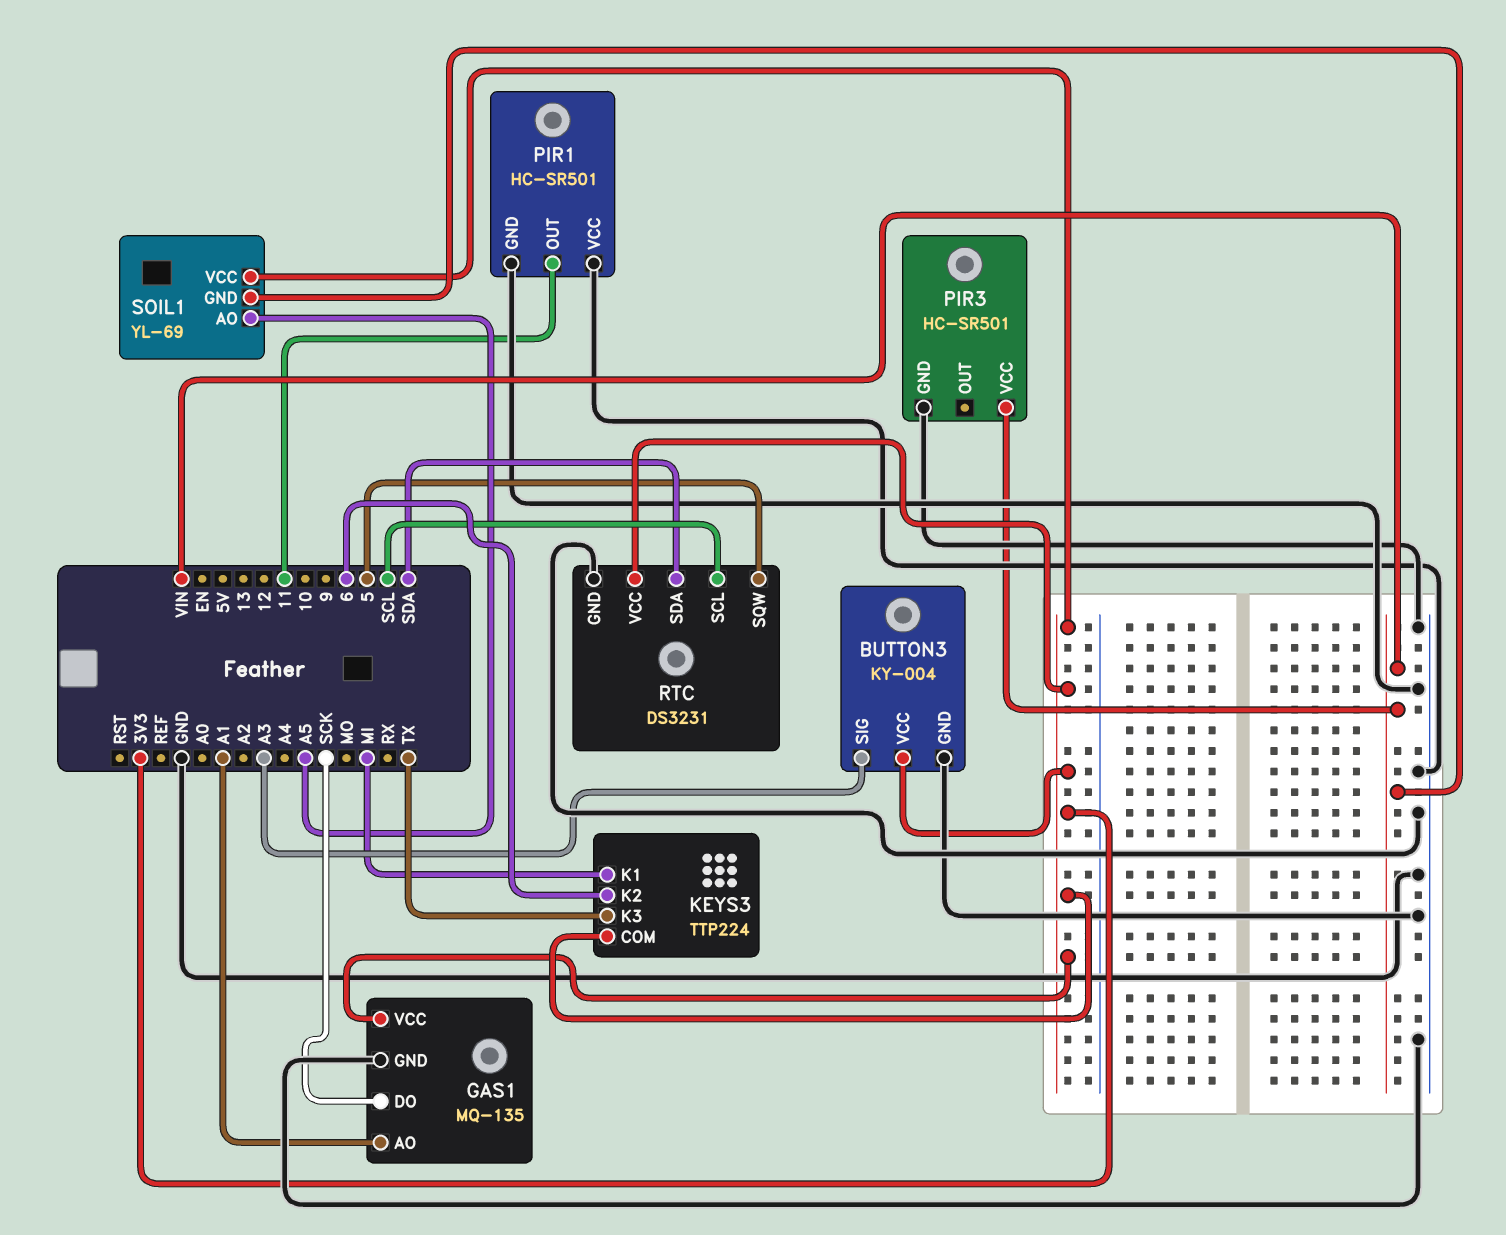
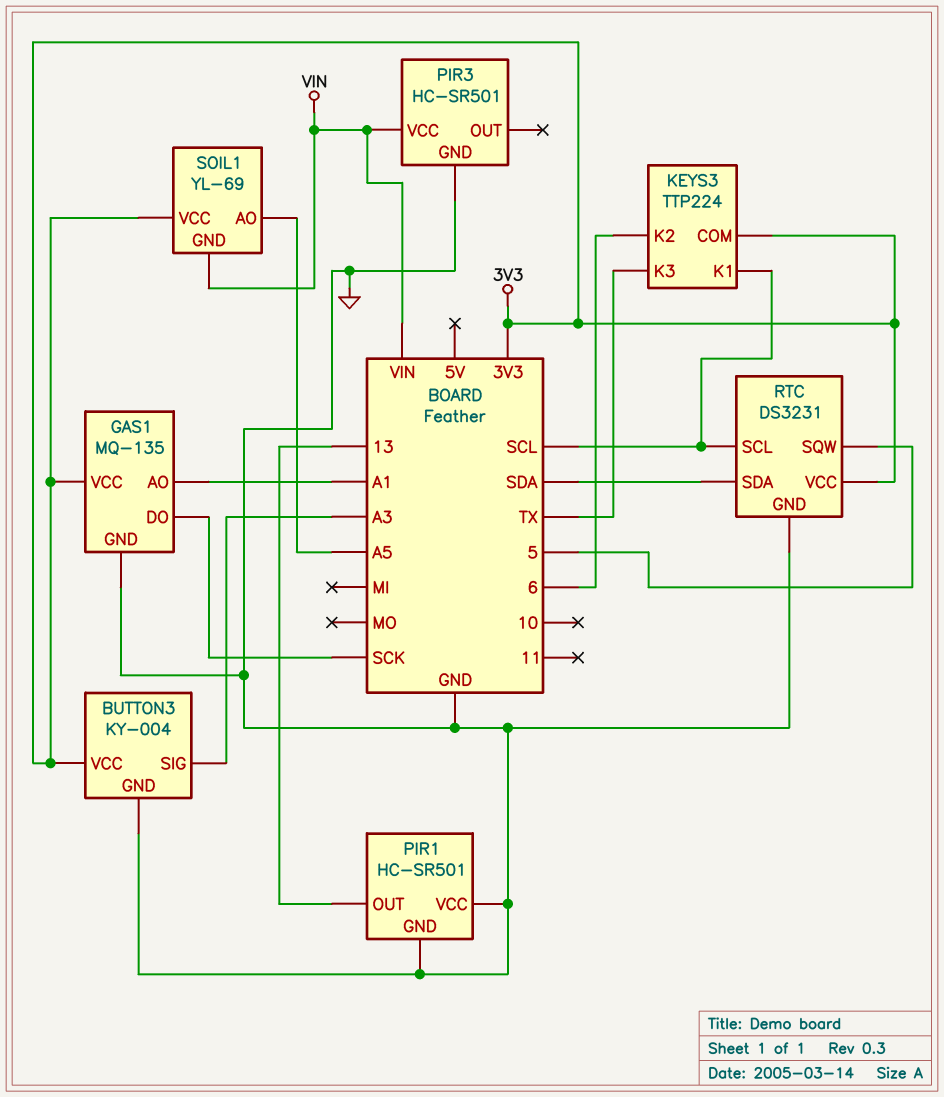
KEYS3 pin K1: MI -> SCL
PIR1 pin OUT: 11 -> 13

